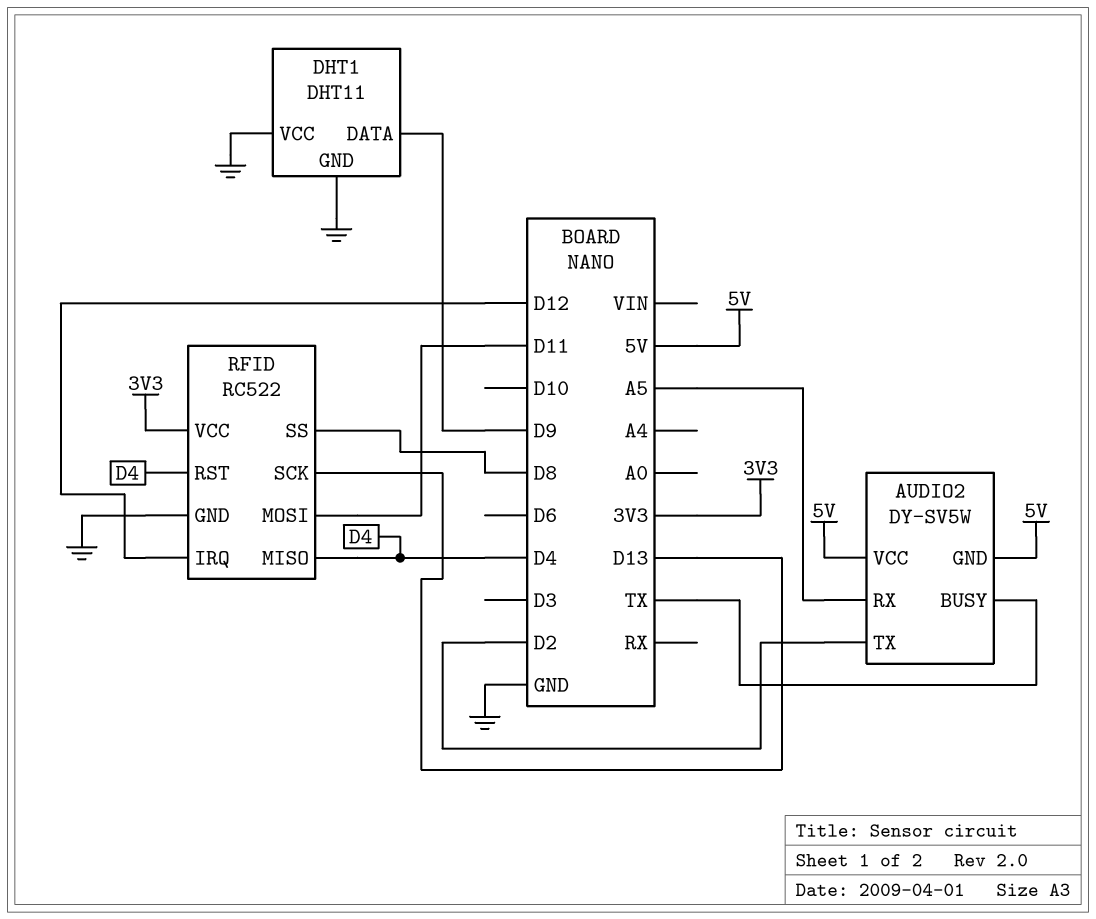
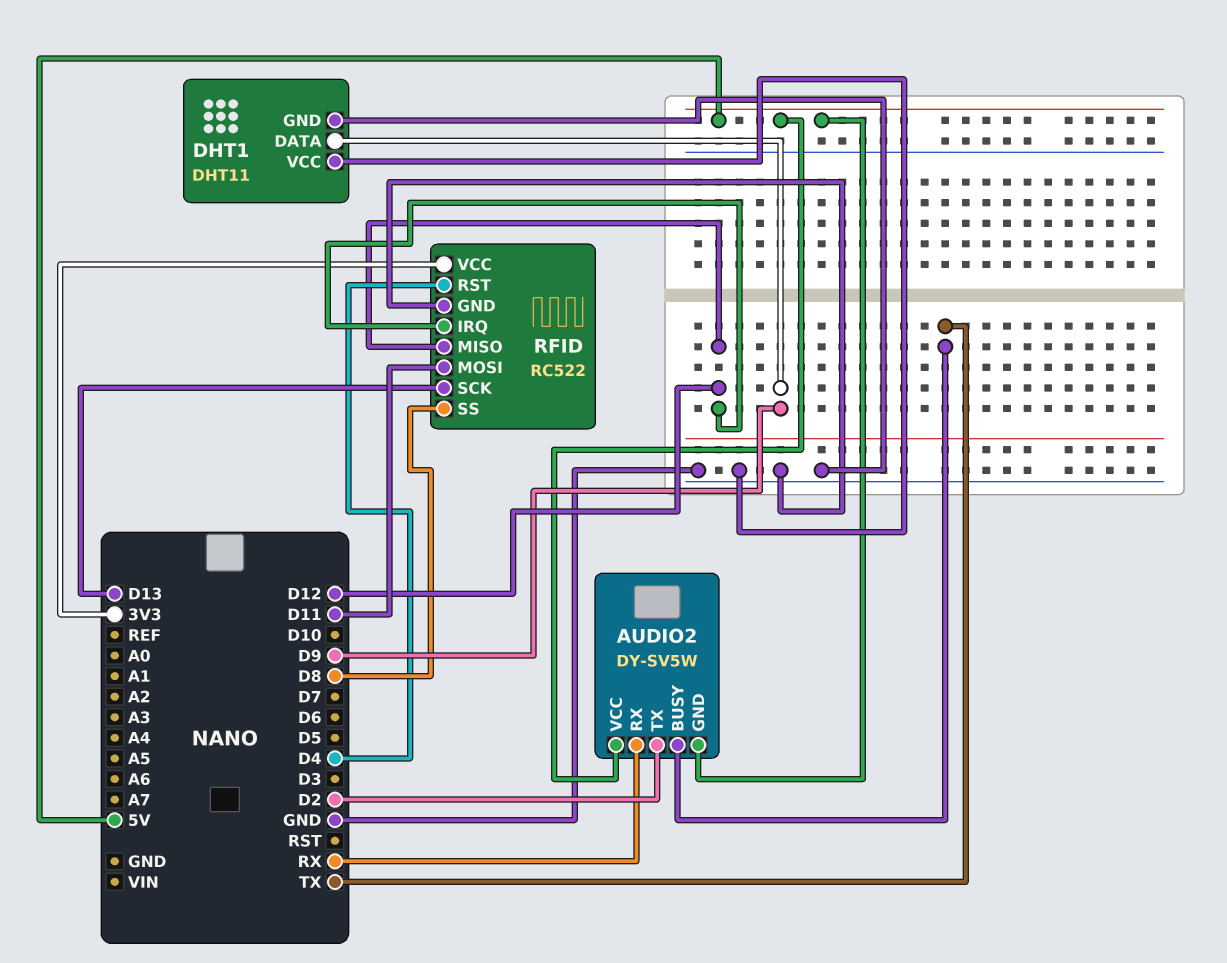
AUDIO2 pin RX: A5 -> RX
RFID pin MISO: D4 -> D12

